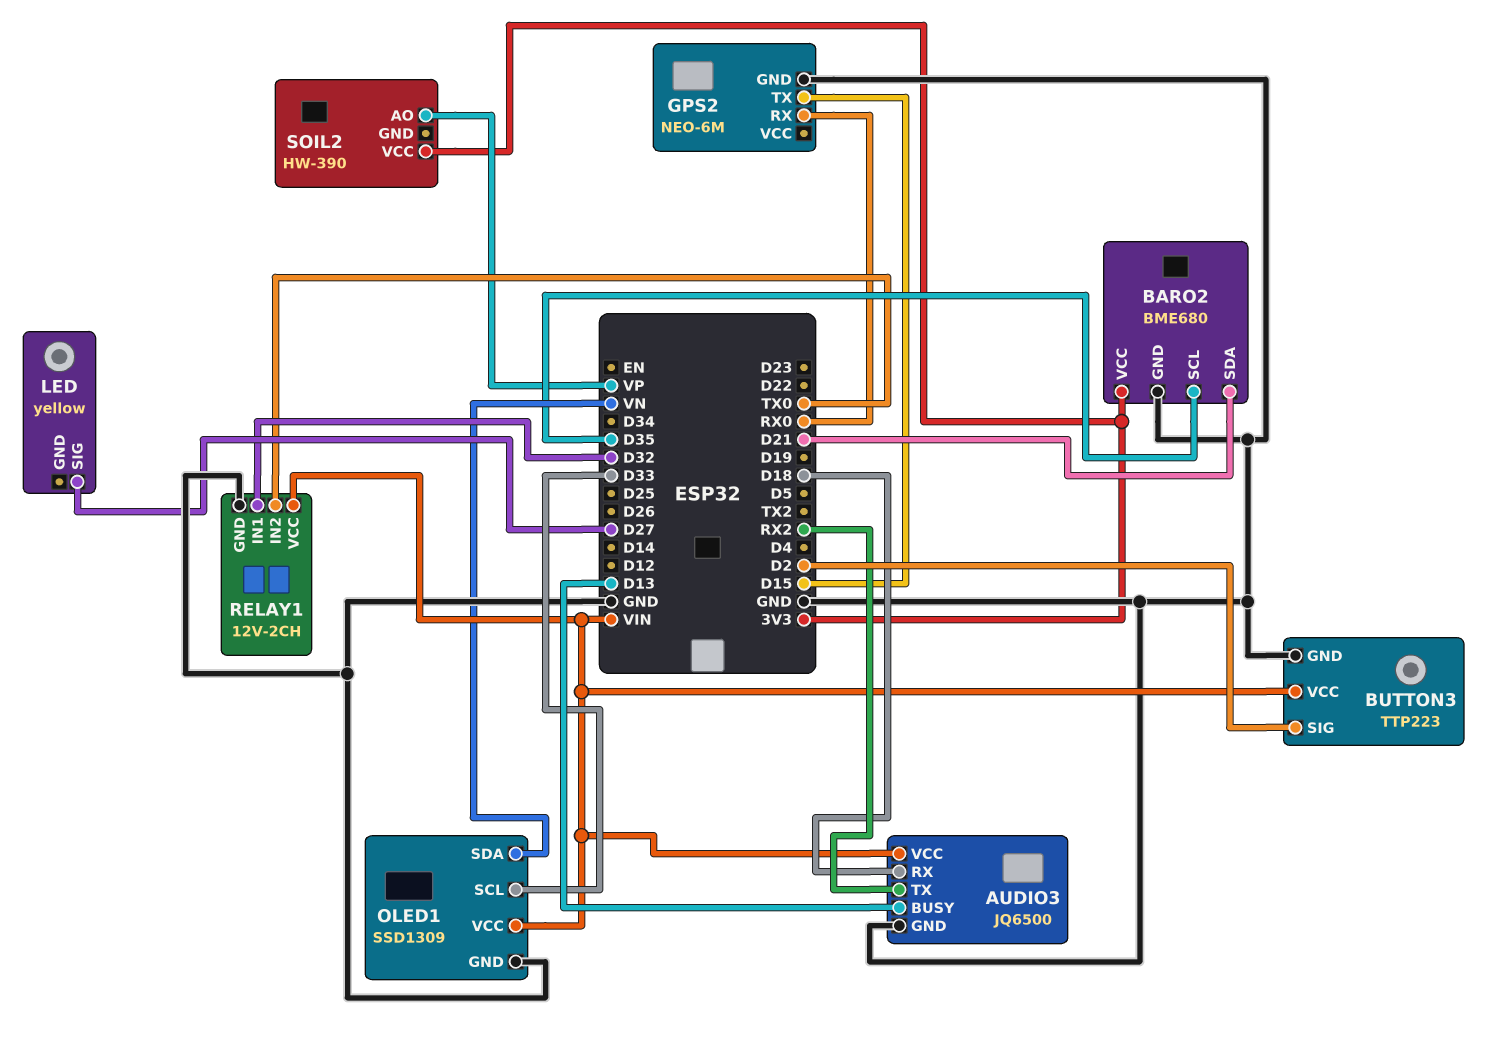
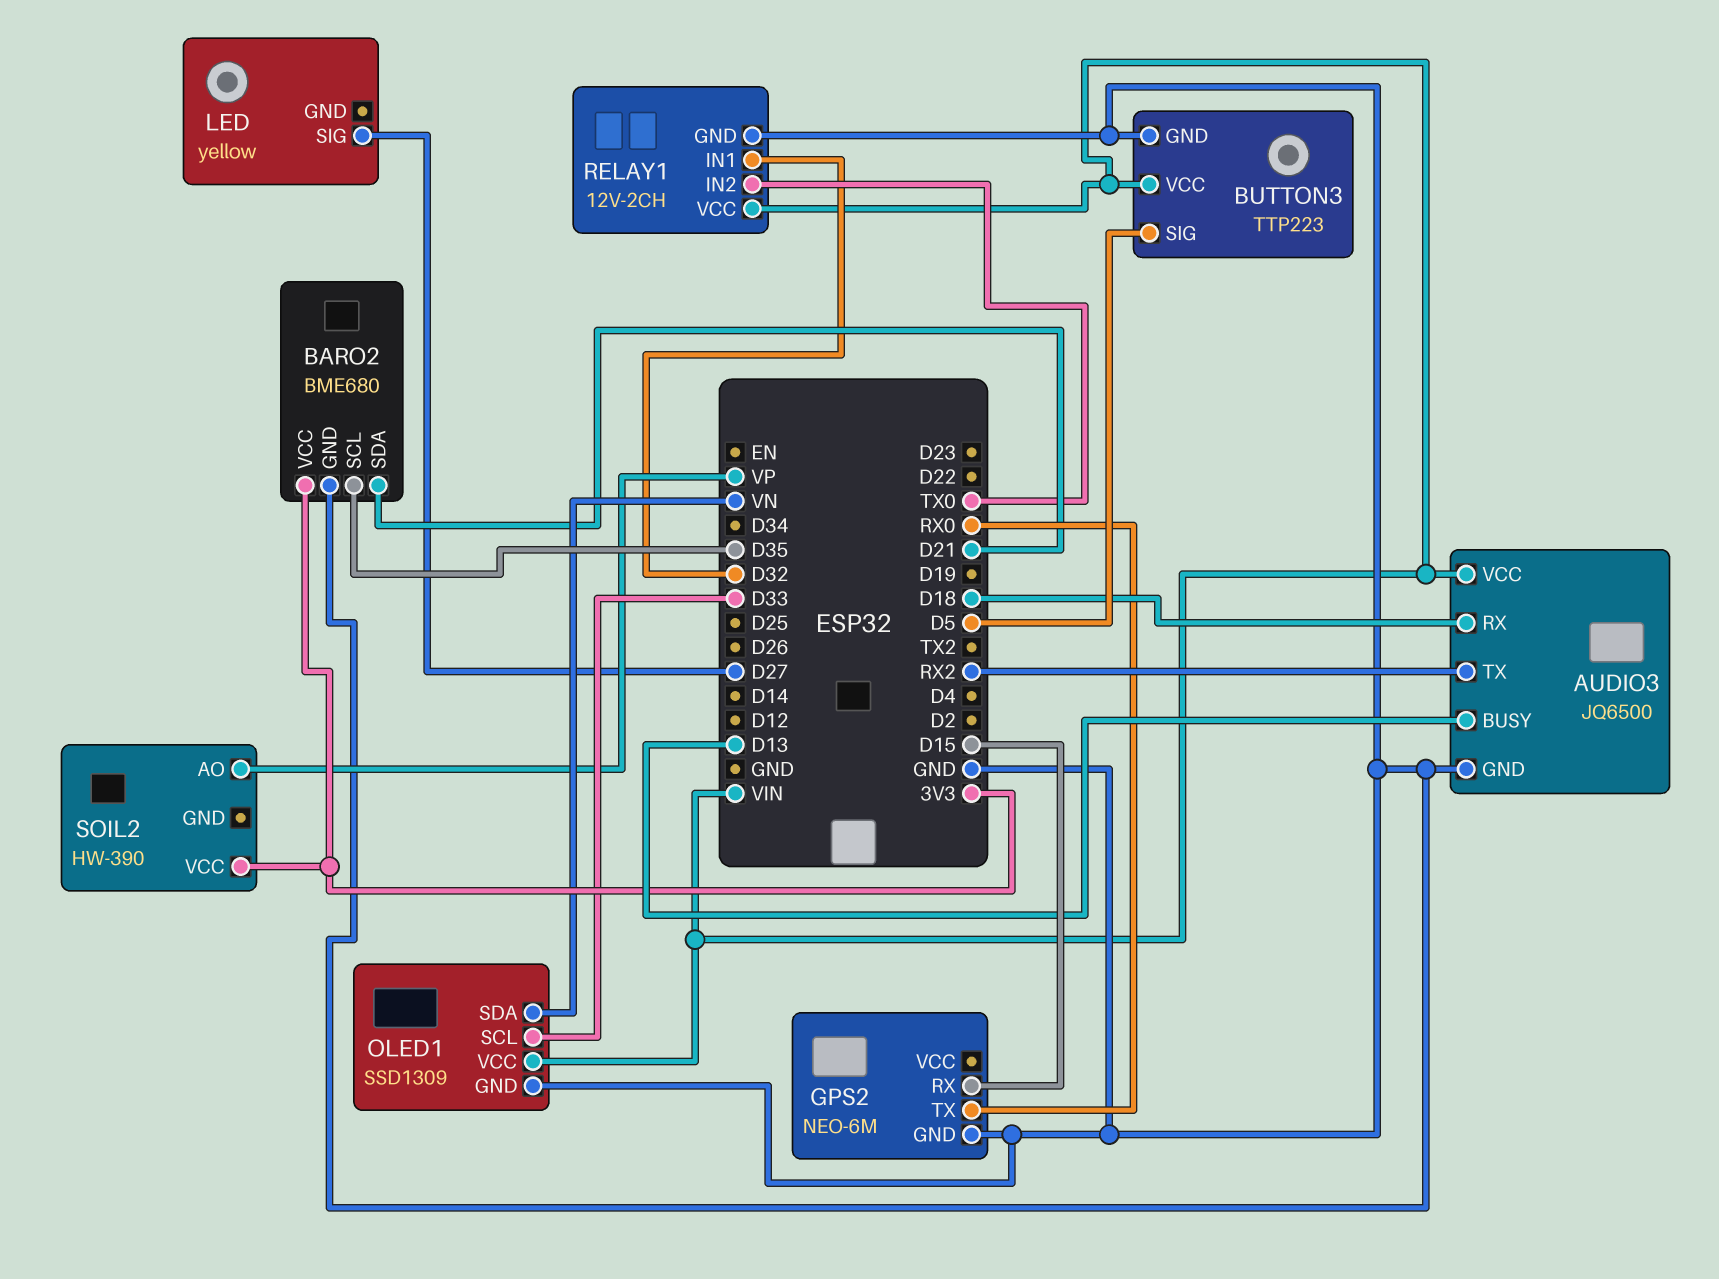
BUTTON3 pin SIG: D2 -> D5
GPS2 pin RX: RX0 -> D15
GPS2 pin TX: D15 -> RX0

